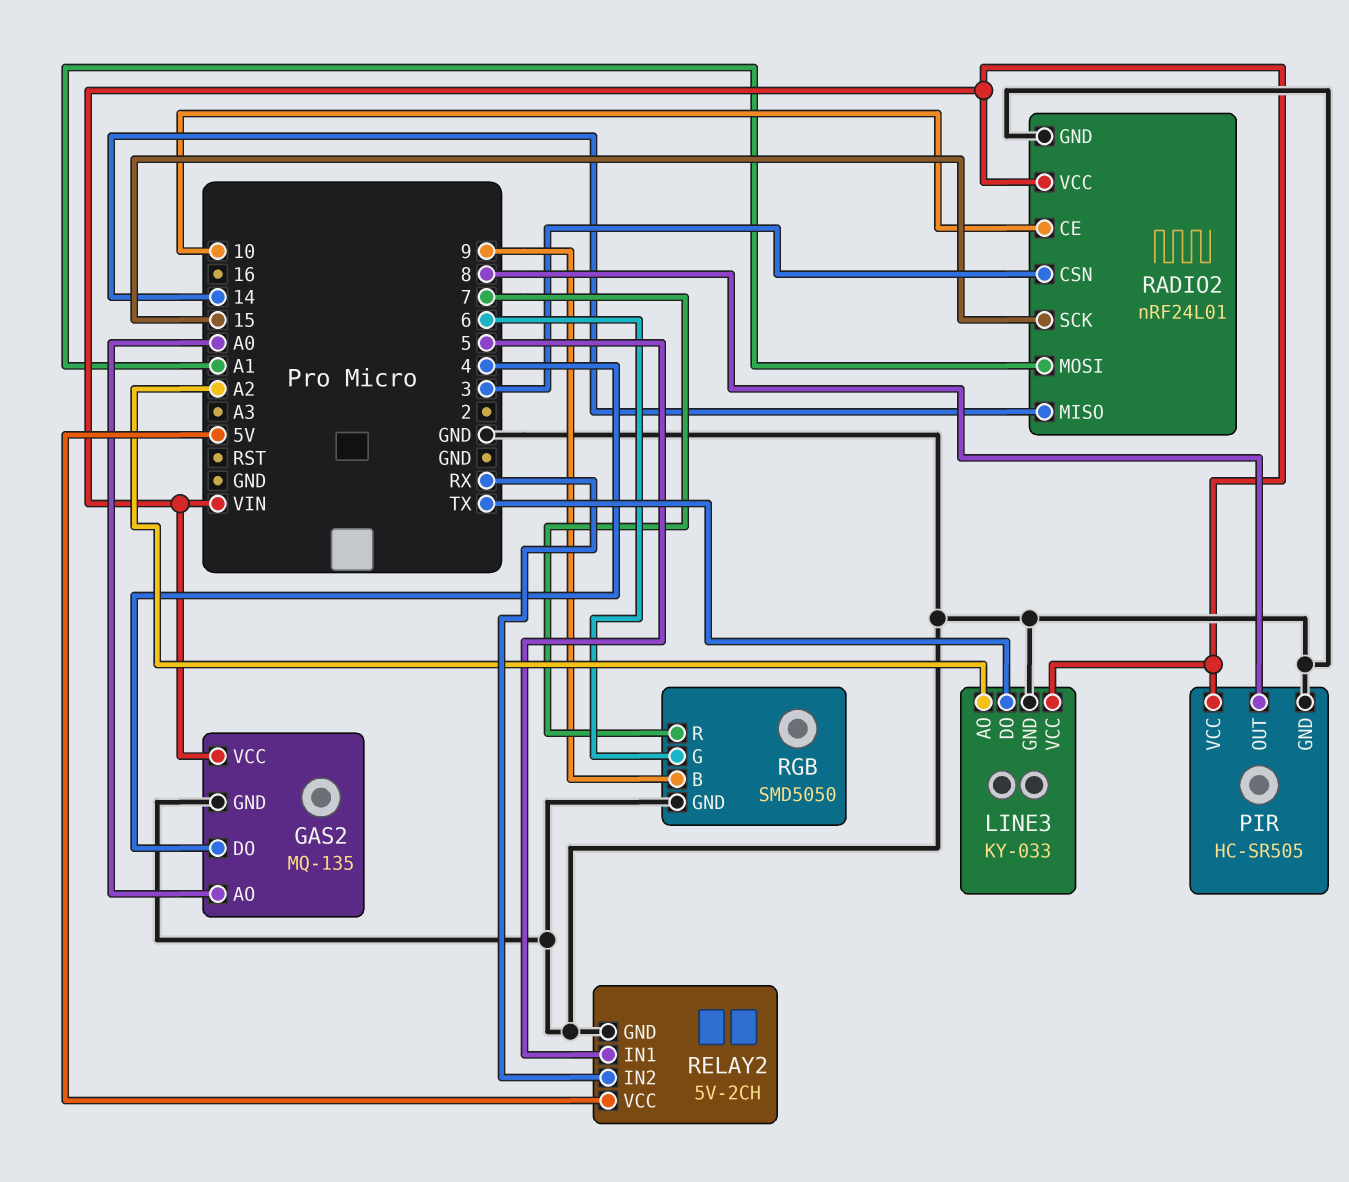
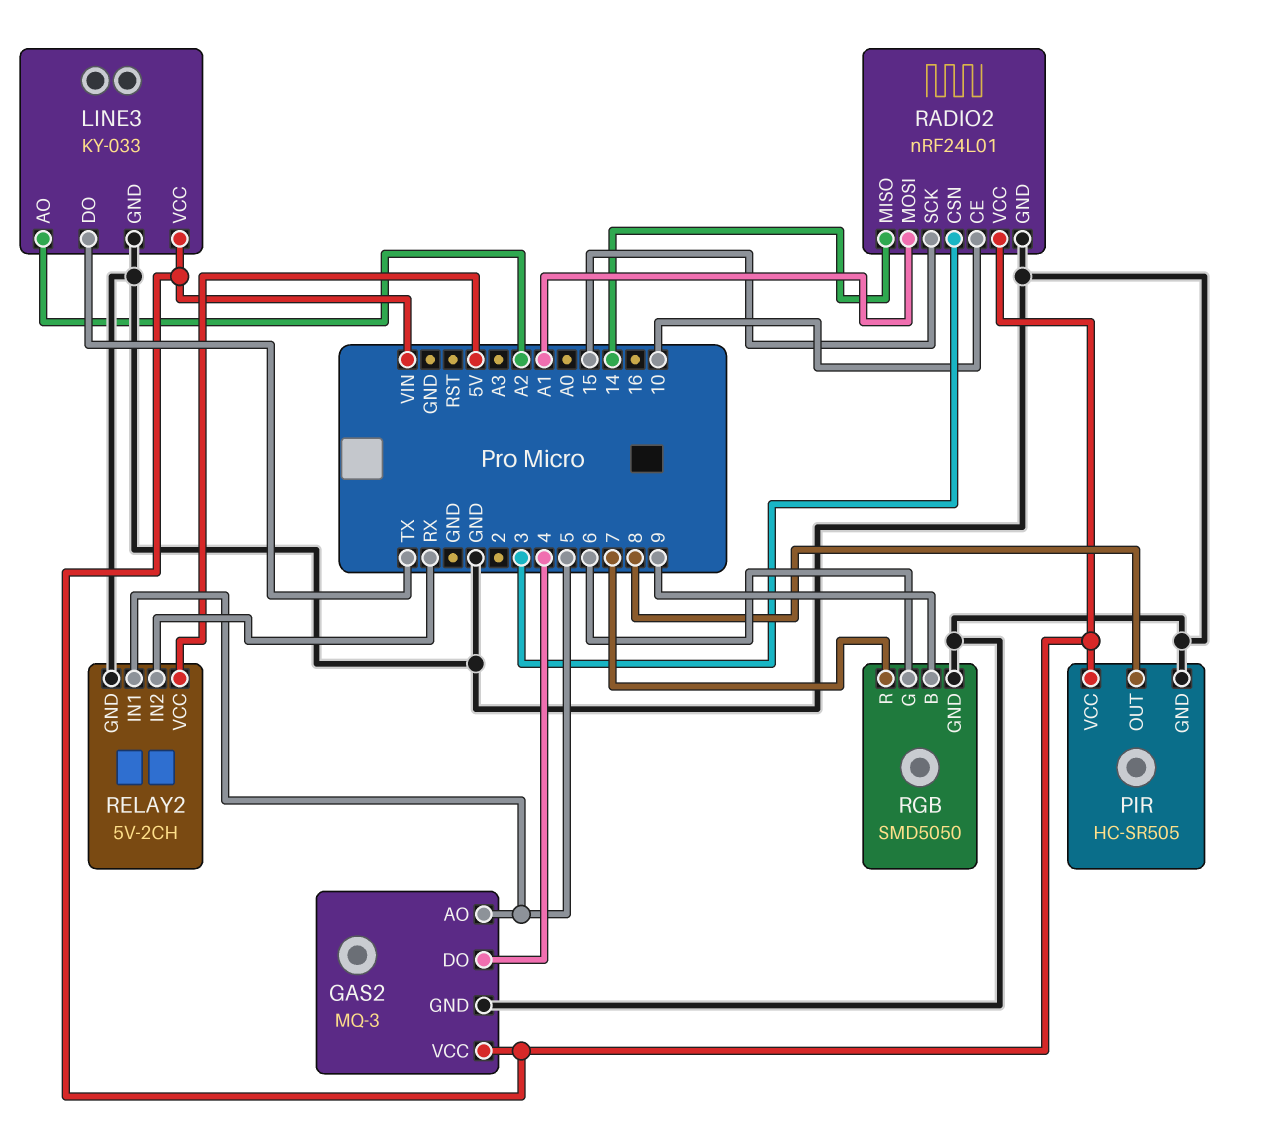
GAS2: MQ-135 -> MQ-3
GAS2 pin AO: A0 -> 5

